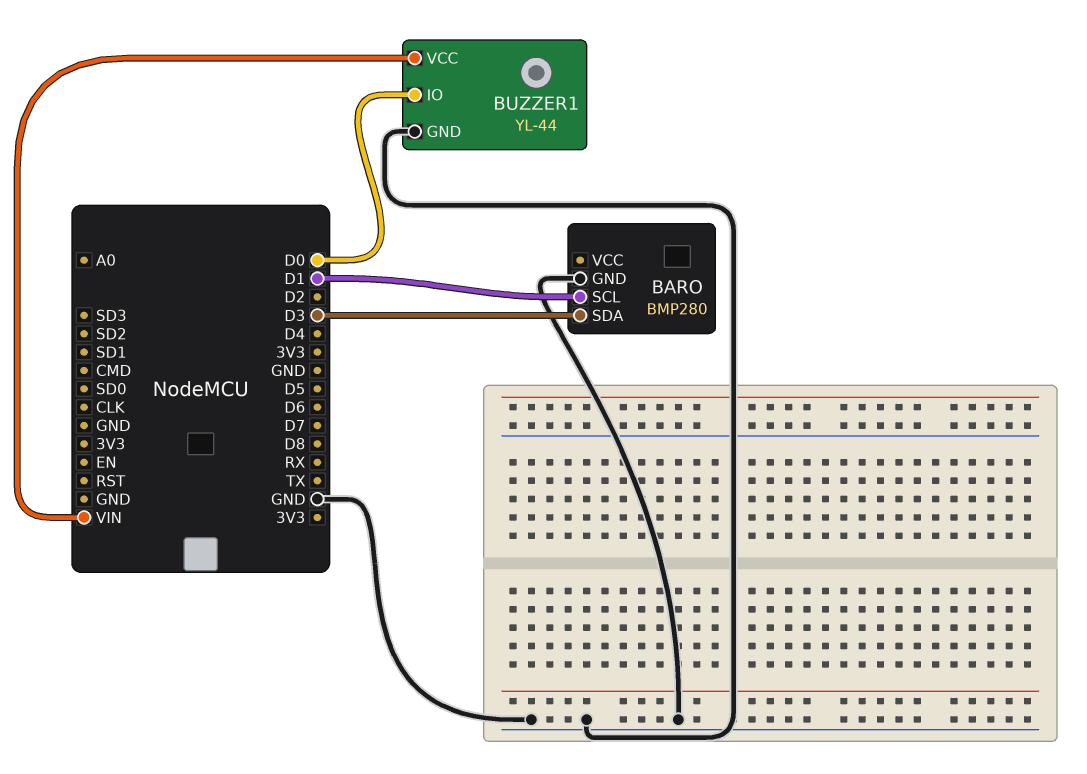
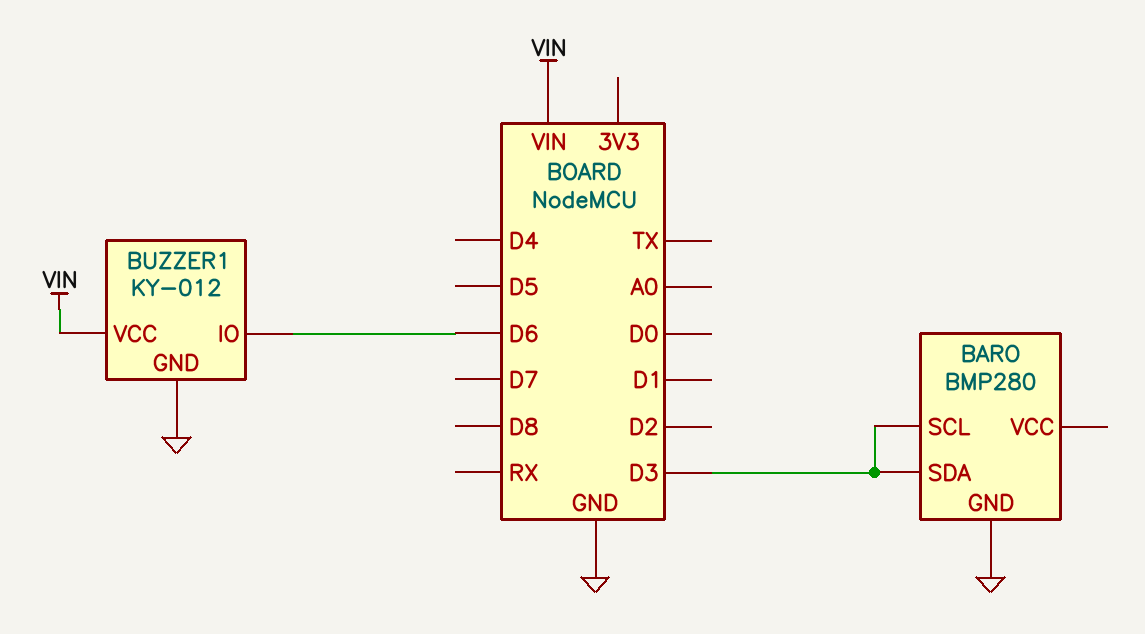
BARO pin SCL: D1 -> D3
BUZZER1: YL-44 -> KY-012
BUZZER1 pin IO: D0 -> D6

